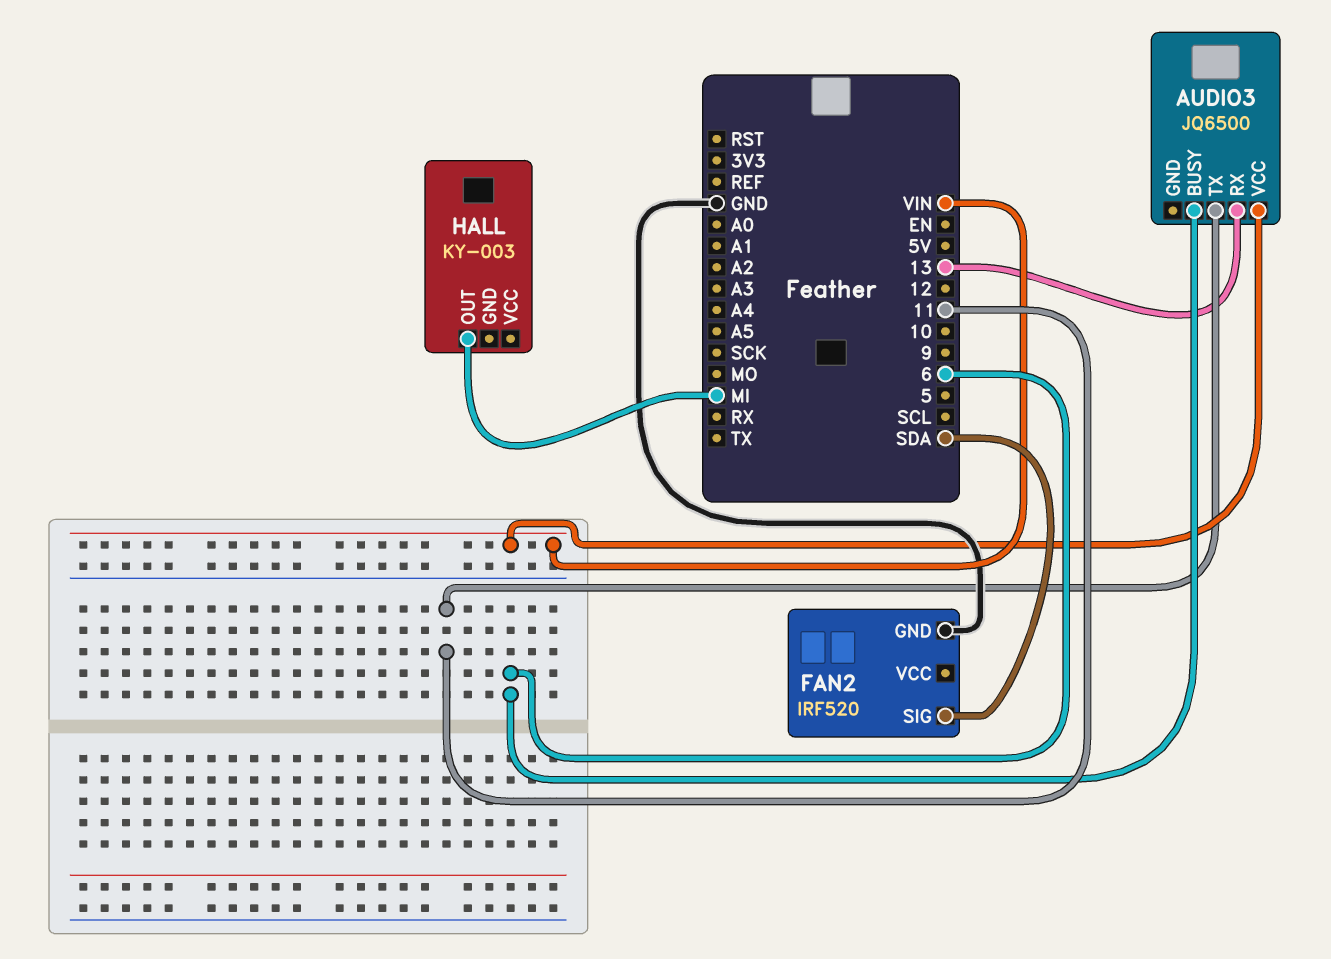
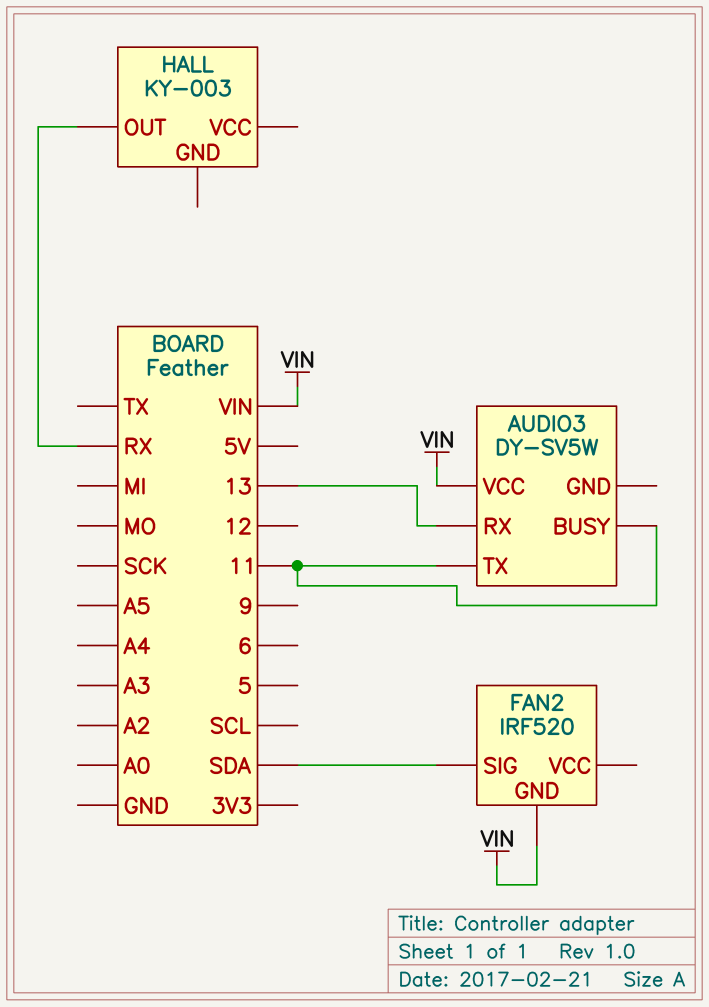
AUDIO3: JQ6500 -> DY-SV5W
AUDIO3 pin BUSY: 6 -> 11
FAN2 pin GND: GND -> VIN
HALL pin OUT: MI -> RX

